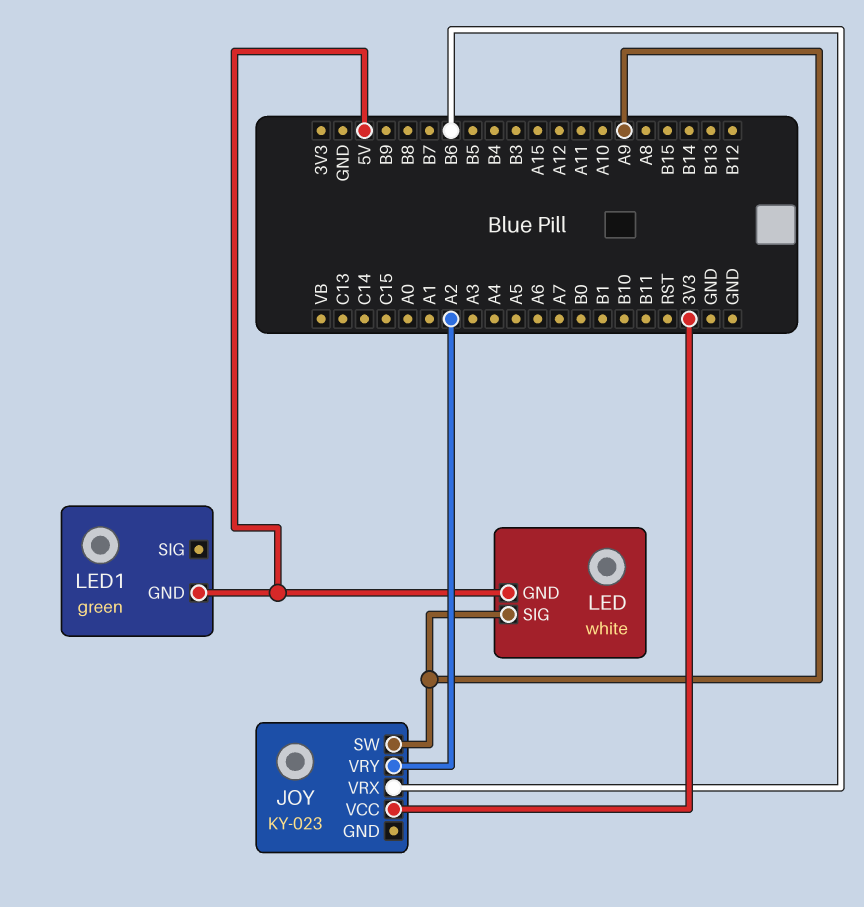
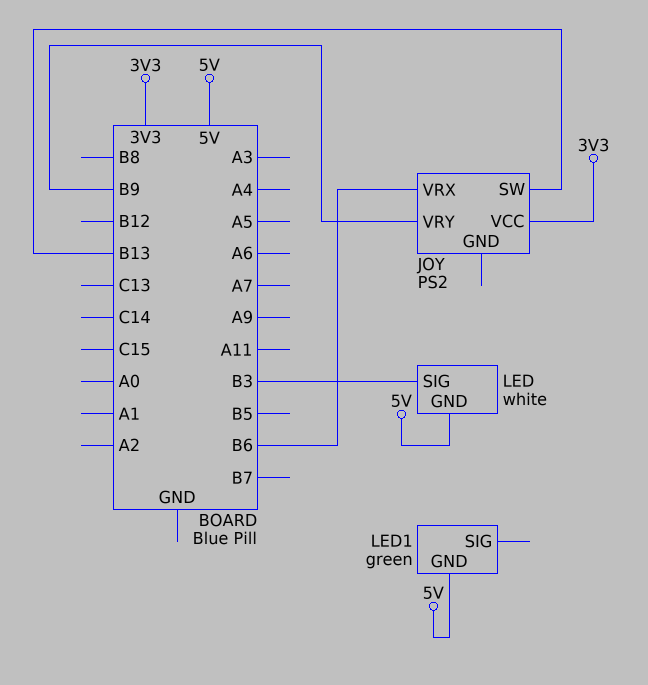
JOY: KY-023 -> PS2
JOY pin SW: A9 -> B13
JOY pin VRY: A2 -> B9
LED pin SIG: A9 -> B3

